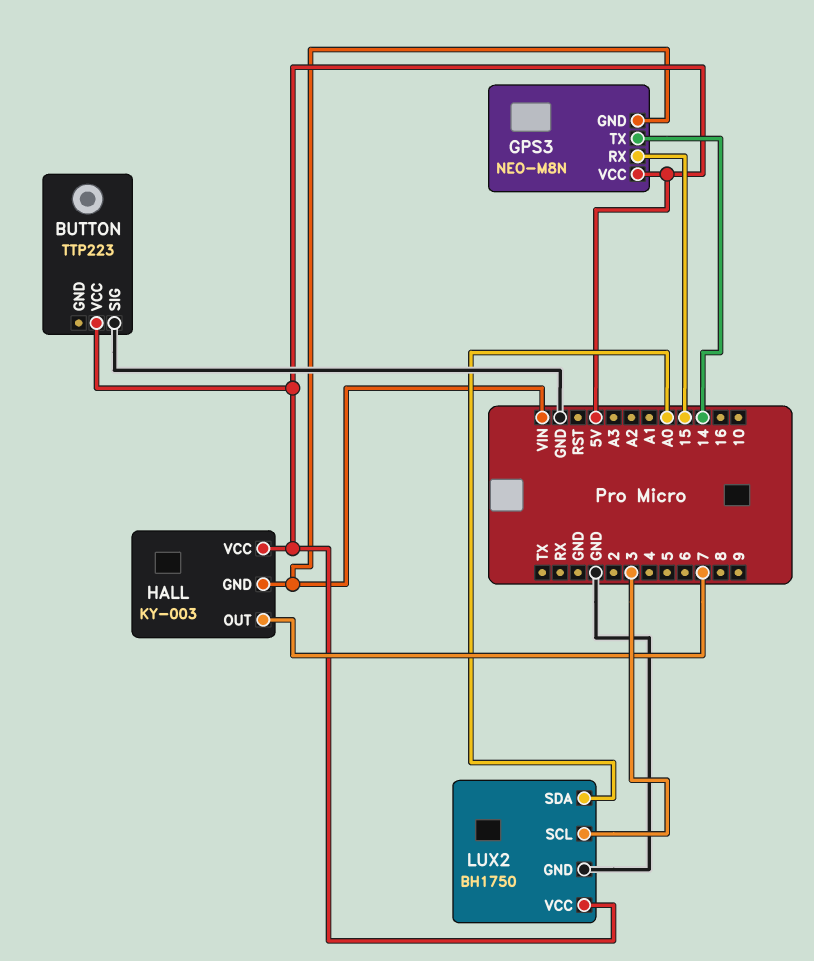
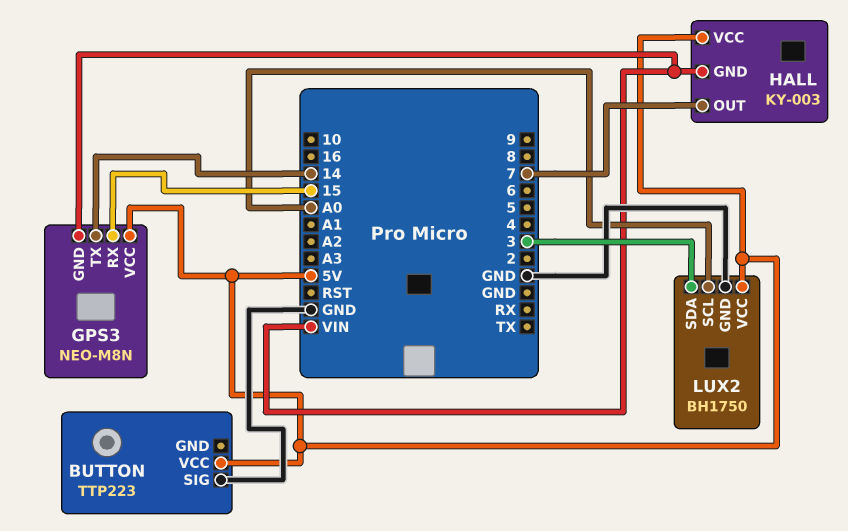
LUX2 pin SCL: 3 -> A0
LUX2 pin SDA: A0 -> 3

